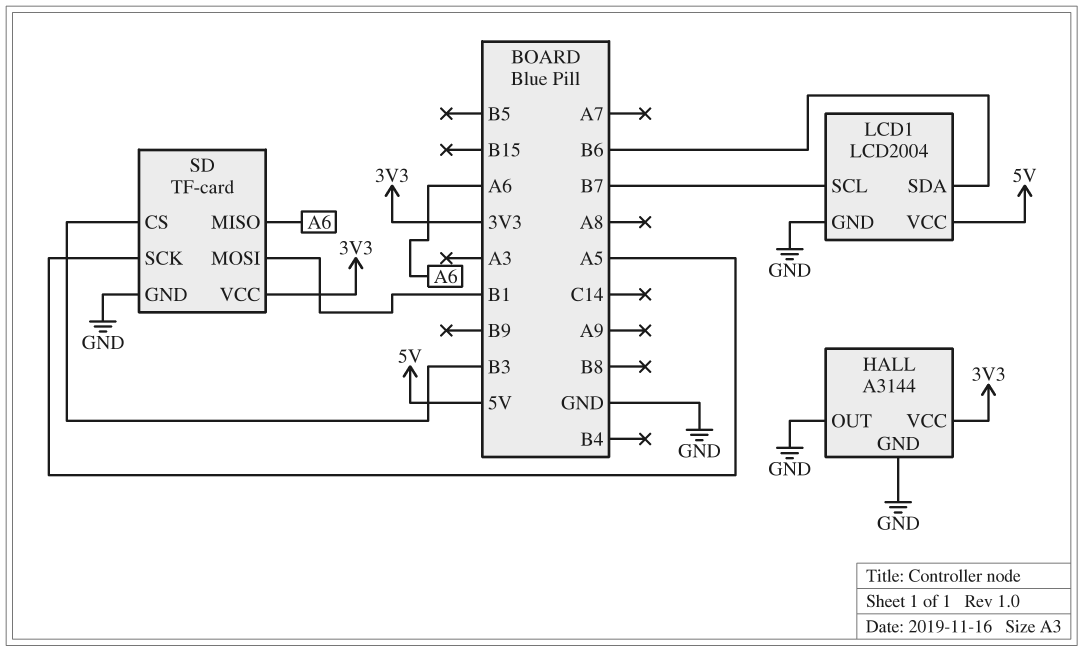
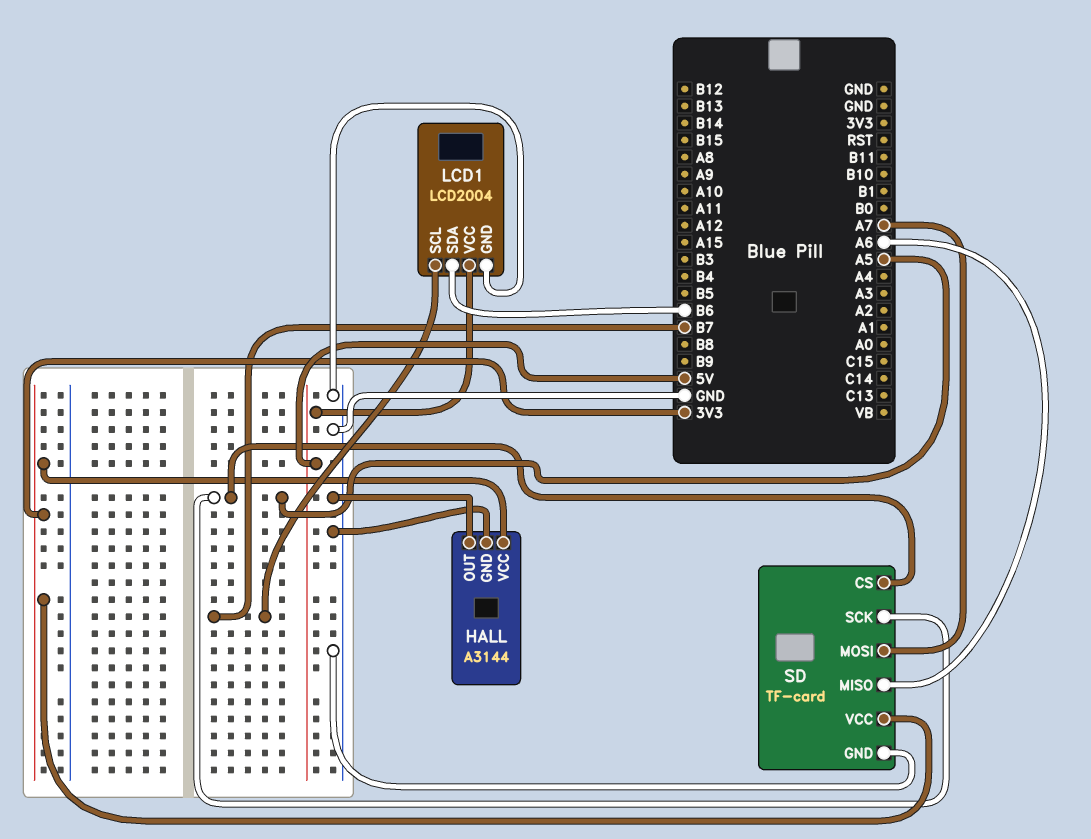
SD pin CS: B3 -> A5
SD pin MOSI: B1 -> A7

